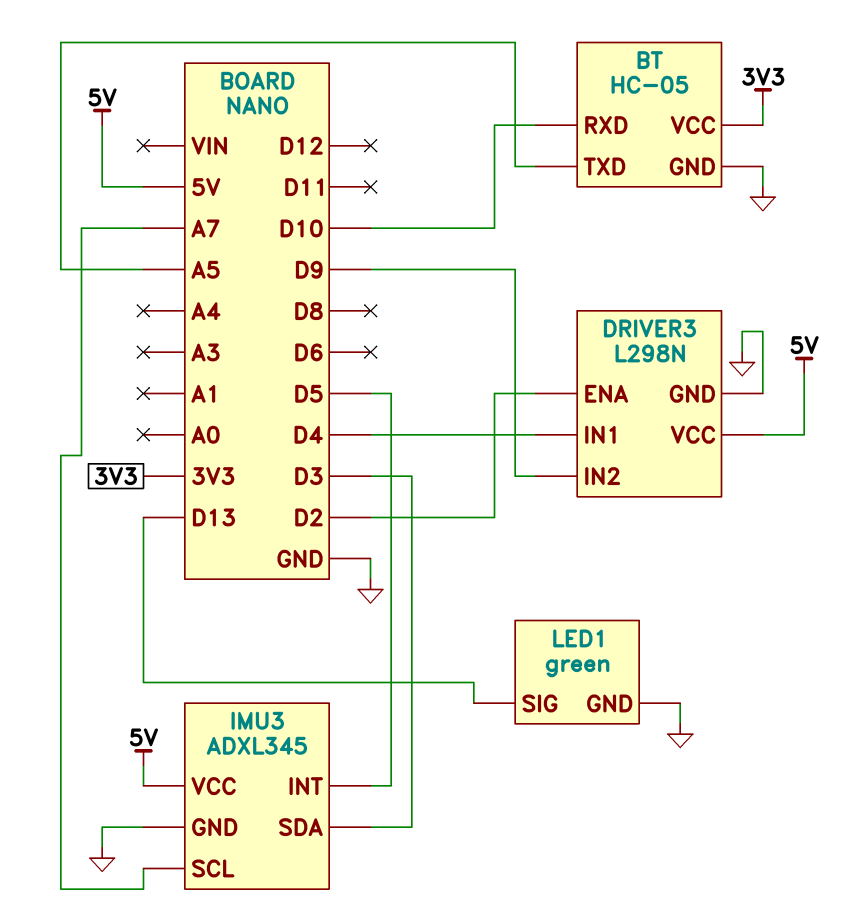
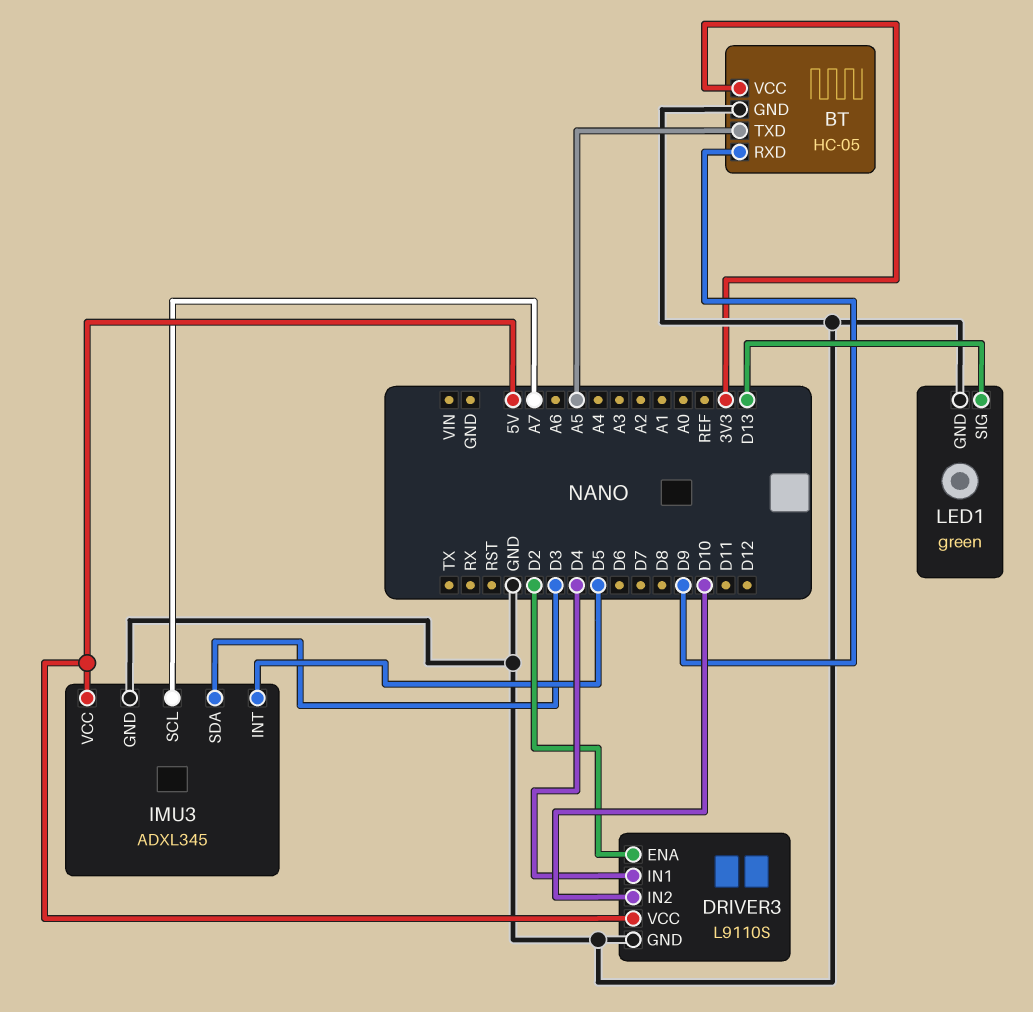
BT pin RXD: D10 -> D9
DRIVER3: L298N -> L9110S
DRIVER3 pin IN2: D9 -> D10

